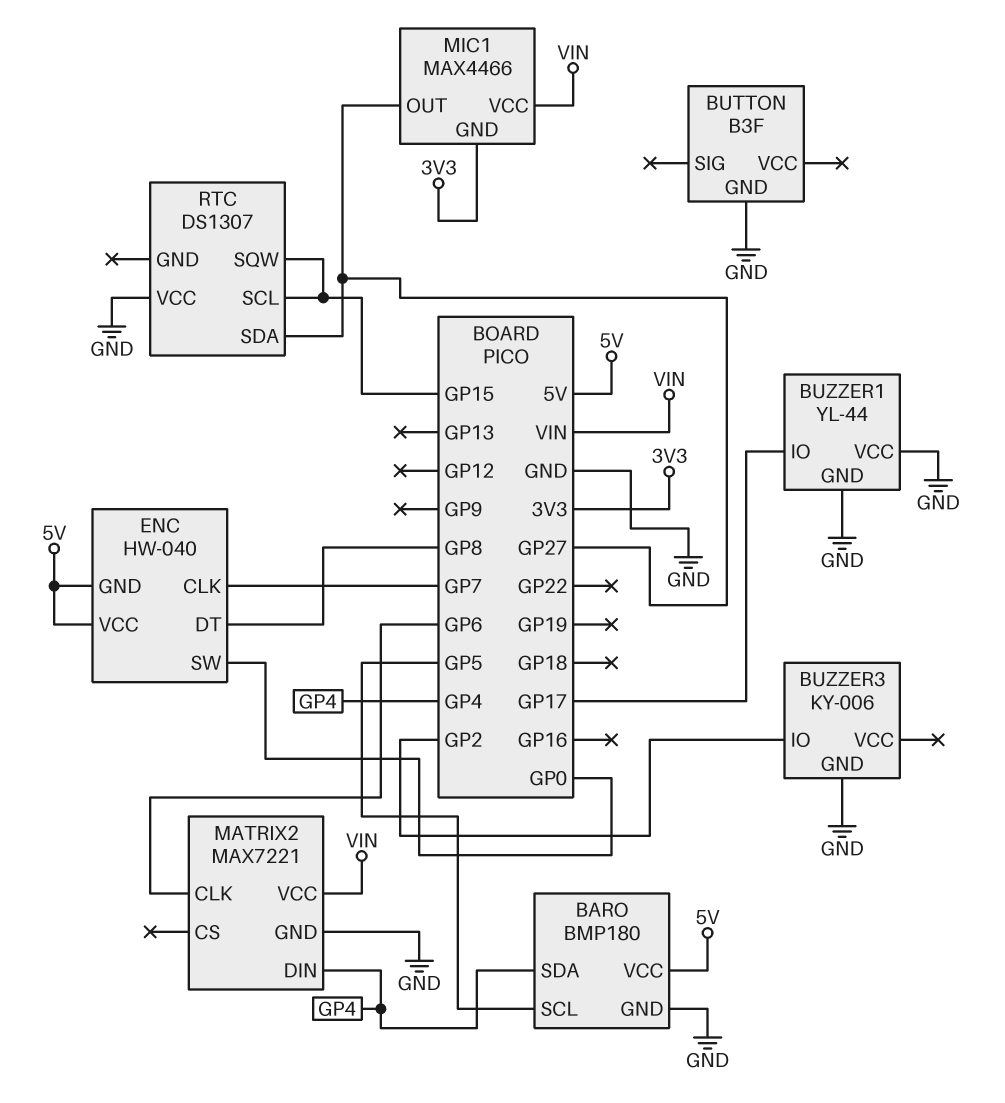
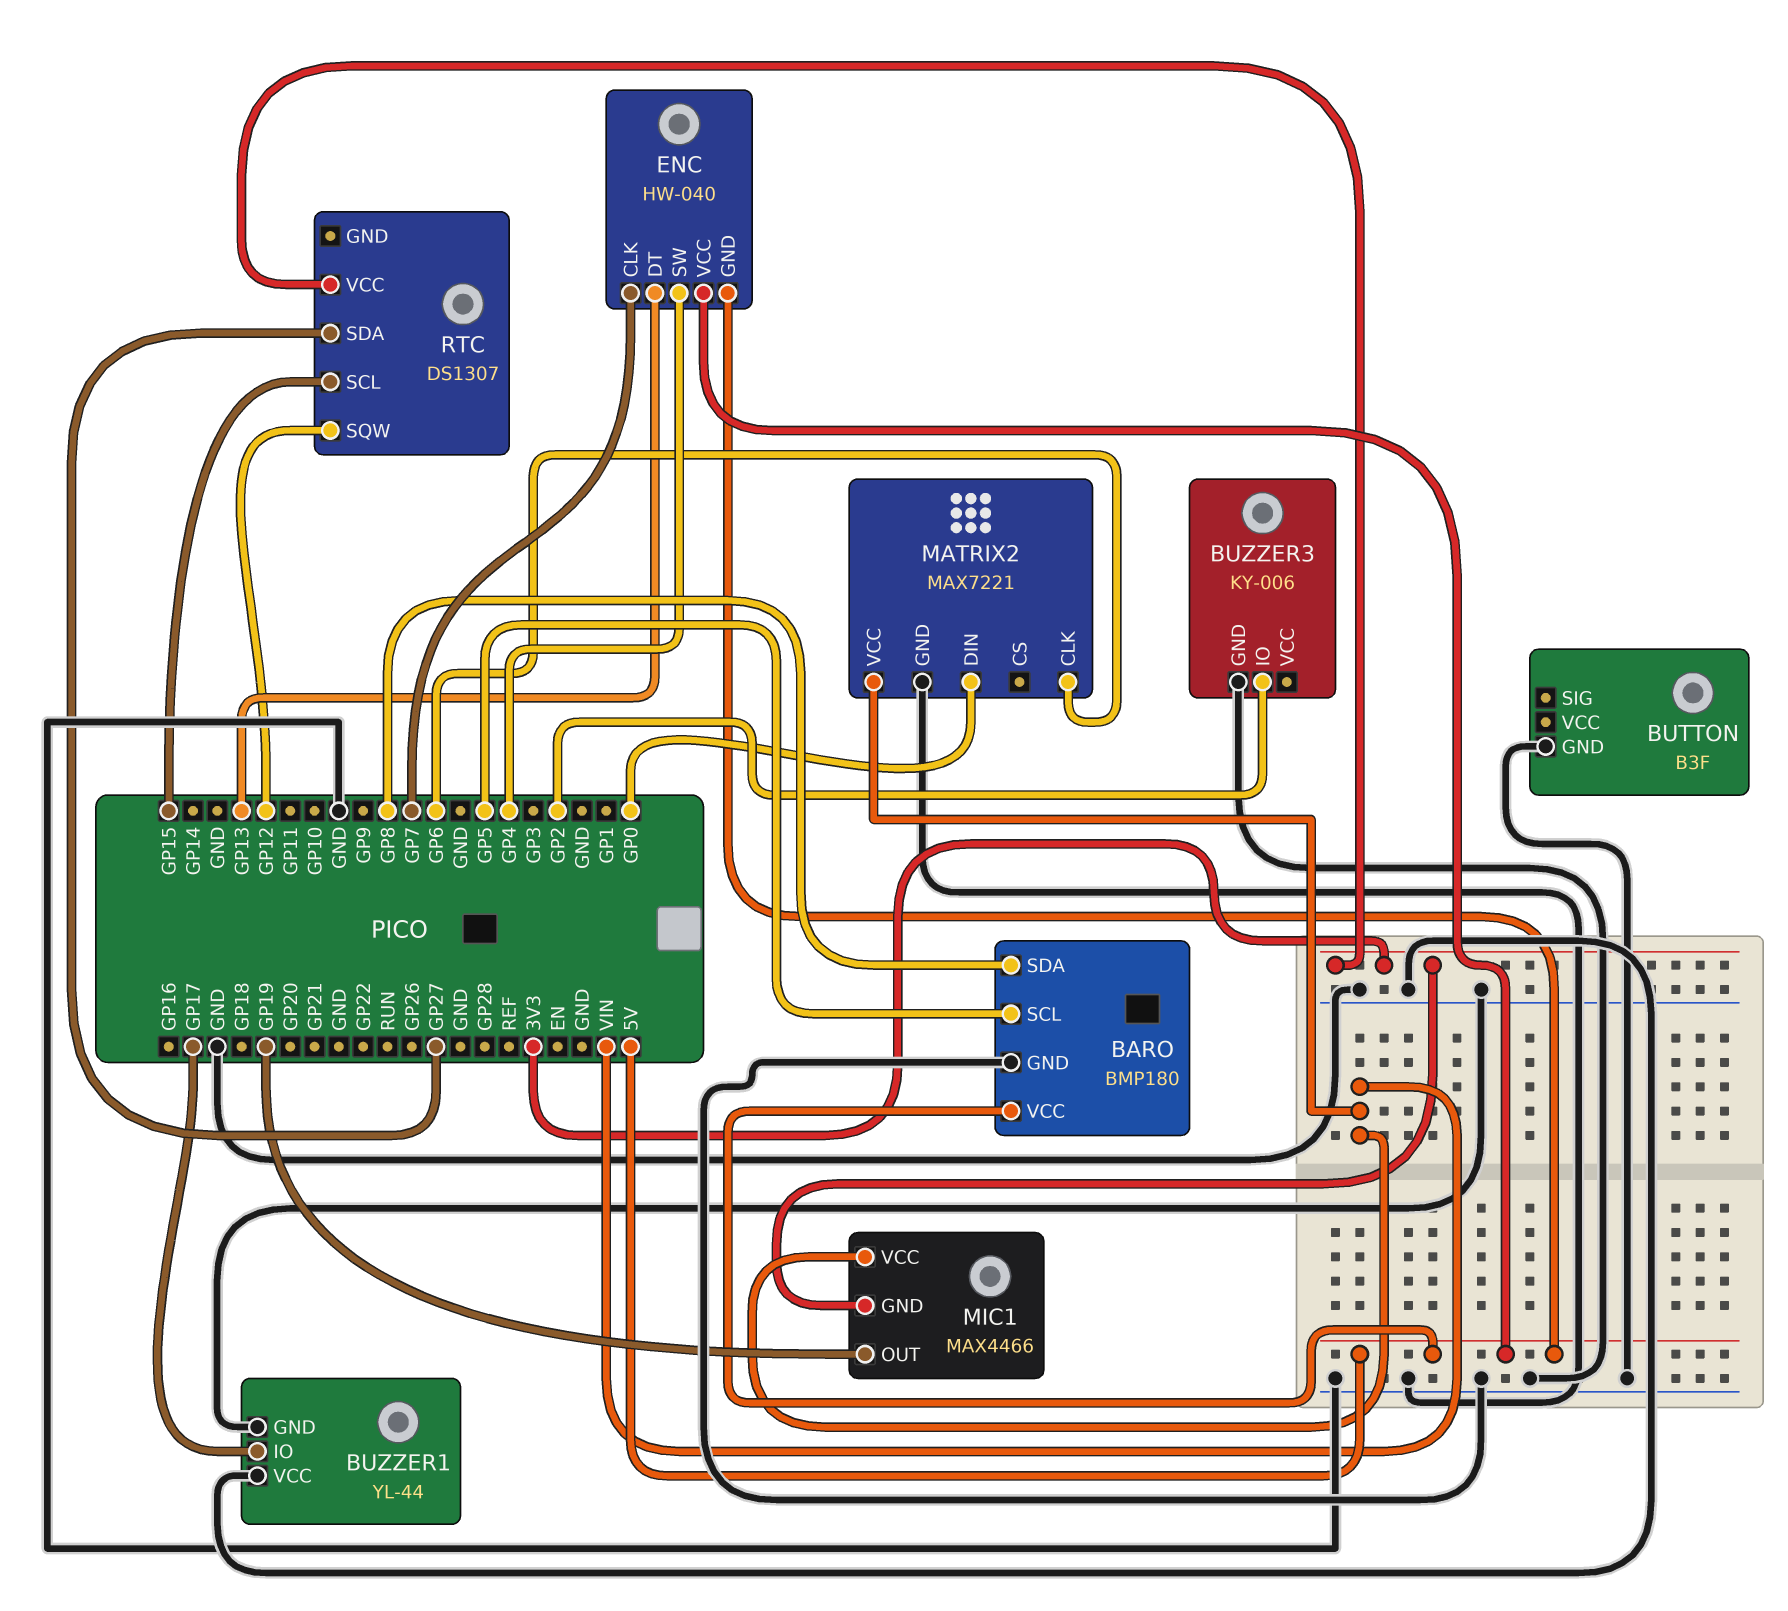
BARO pin SDA: GP4 -> GP8
ENC pin DT: GP8 -> GP13
ENC pin SW: GP0 -> GP4
MATRIX2 pin DIN: GP4 -> GP0
MIC1 pin OUT: GP27 -> GP19
RTC pin SQW: GP15 -> GP12
RTC pin VCC: GND -> 3V3

